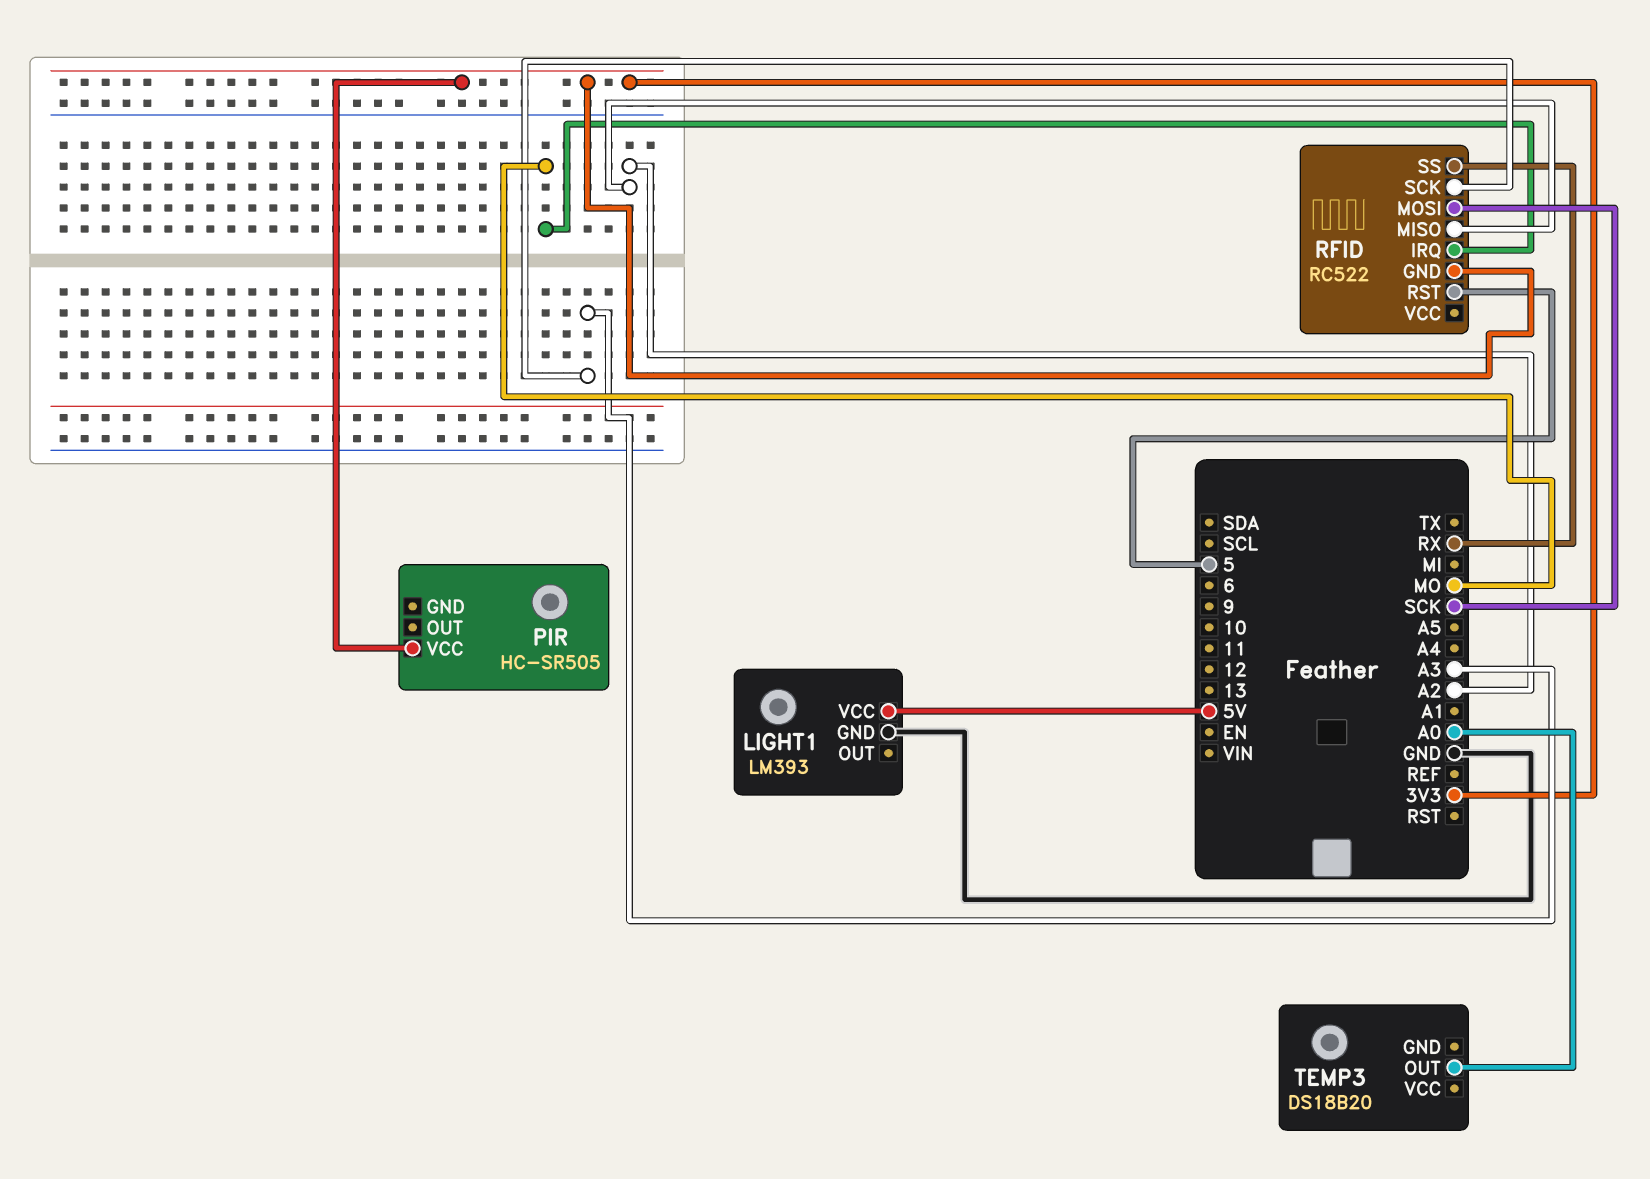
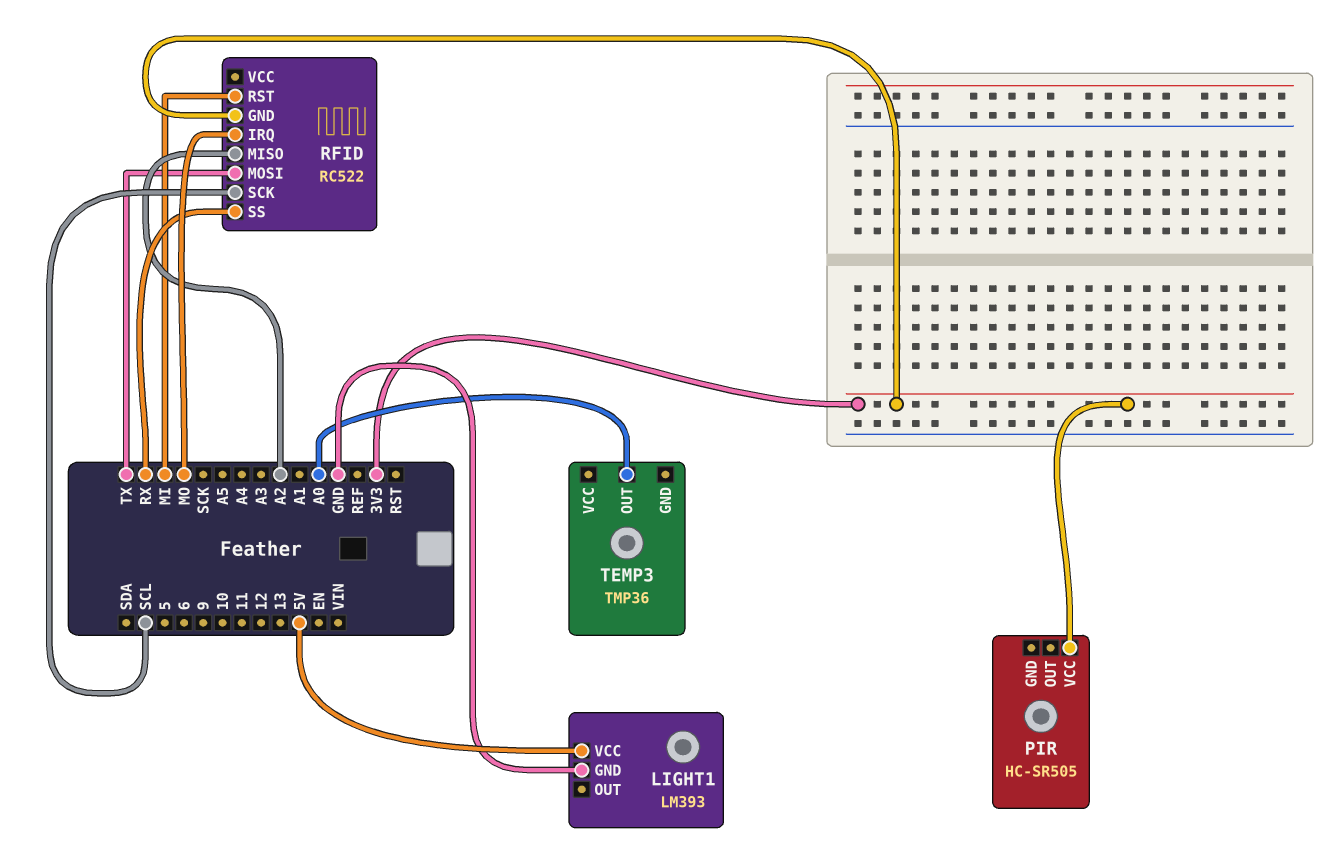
RFID pin MOSI: SCK -> TX
RFID pin RST: 5 -> MI
RFID pin SCK: A3 -> SCL
TEMP3: DS18B20 -> TMP36

